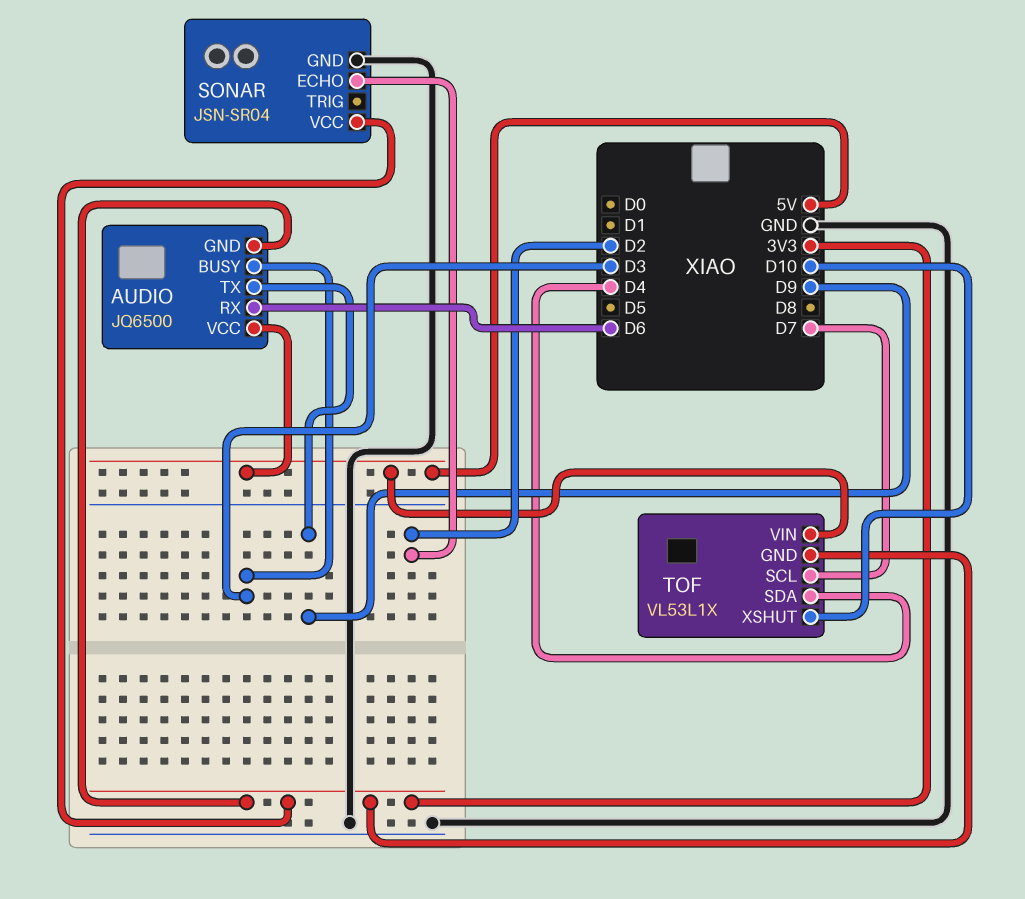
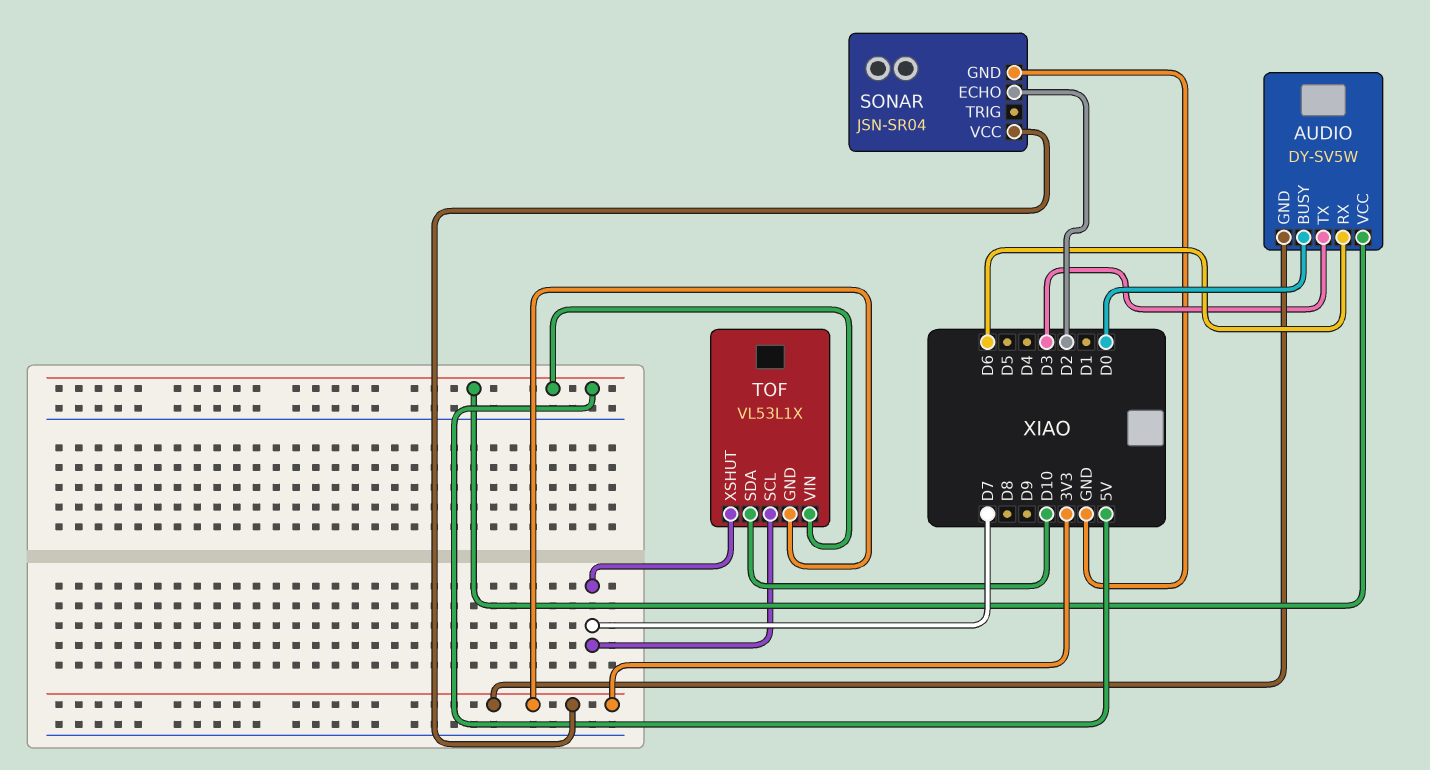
AUDIO: JQ6500 -> DY-SV5W
AUDIO pin BUSY: D3 -> D0
AUDIO pin TX: D9 -> D3
TOF pin SDA: D4 -> D10
TOF pin XSHUT: D10 -> D7

